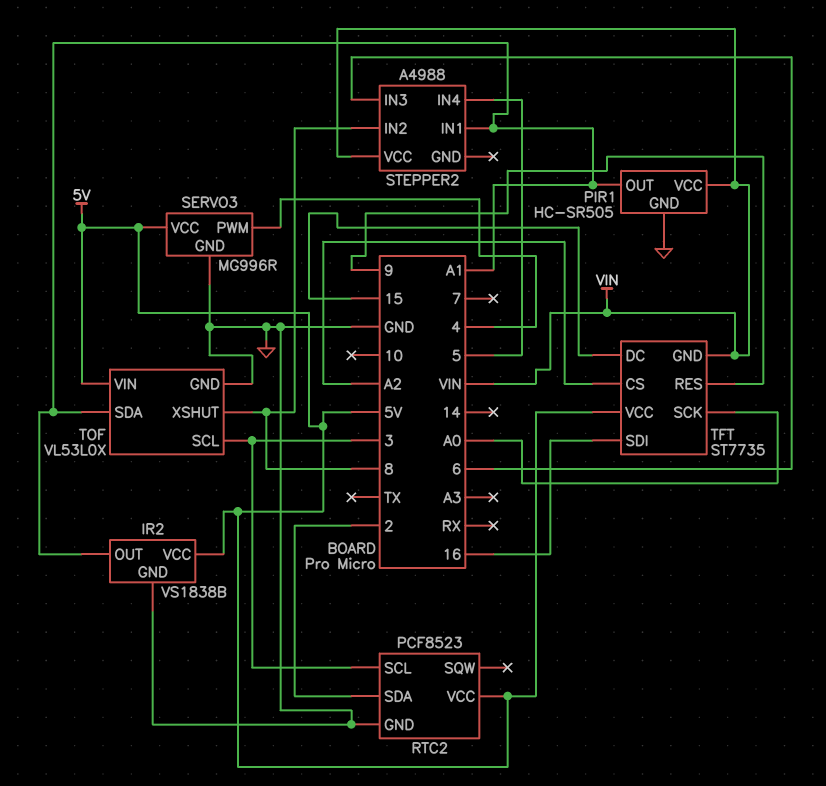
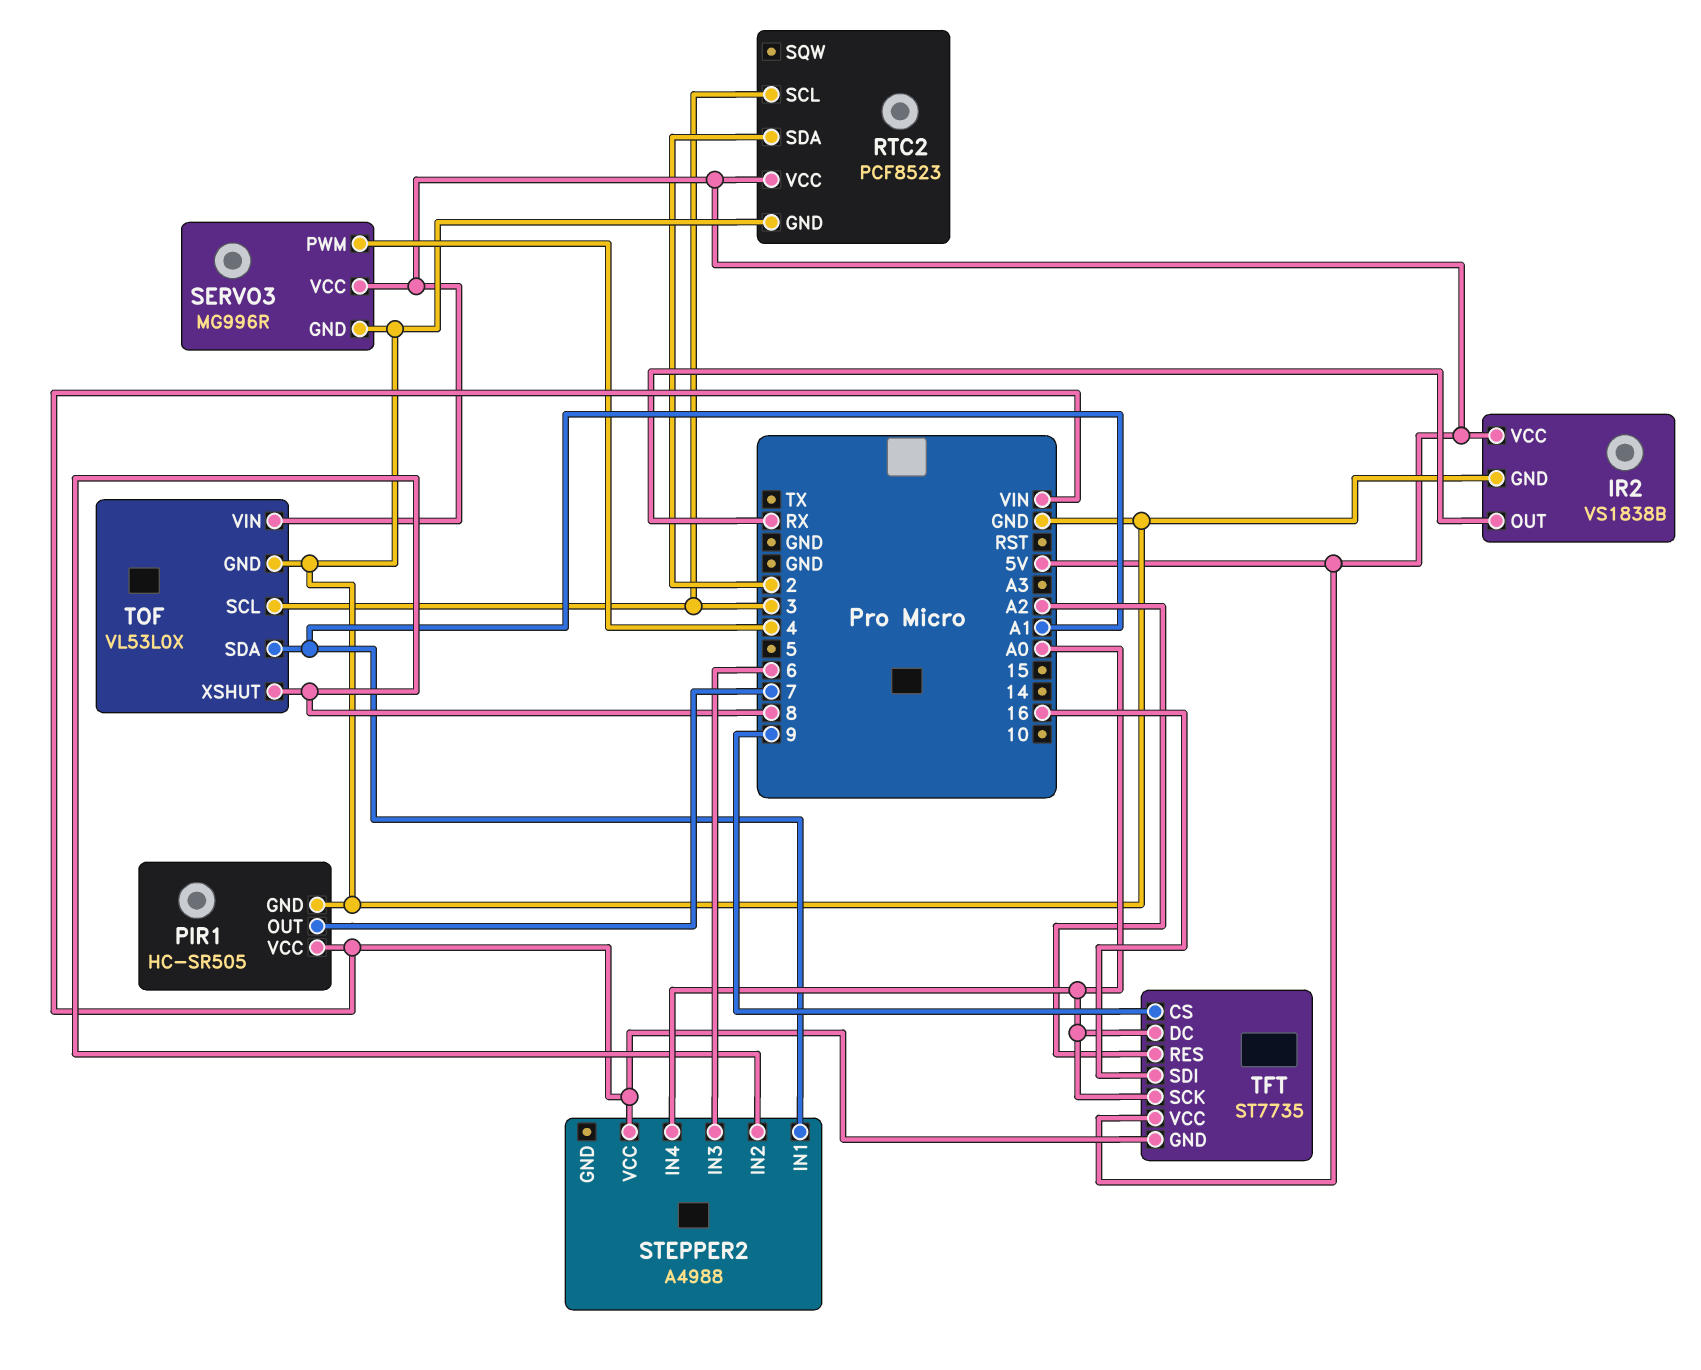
IR2 pin OUT: A1 -> RX
PIR1 pin OUT: A1 -> 7
STEPPER2 pin IN4: 5 -> A0
TFT pin CS: A2 -> 9
TFT pin DC: 15 -> A0
TFT pin RES: 9 -> A2

